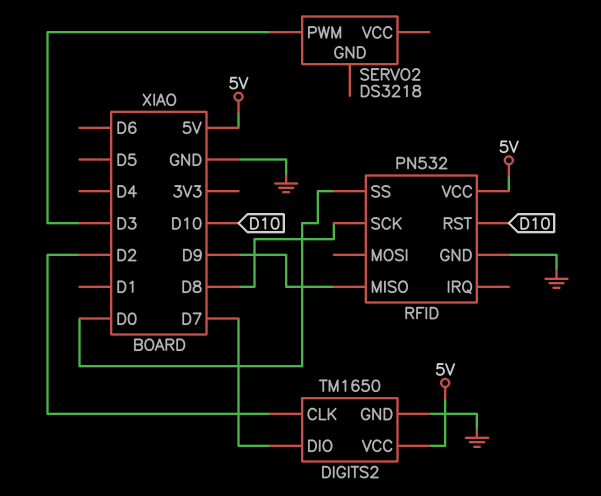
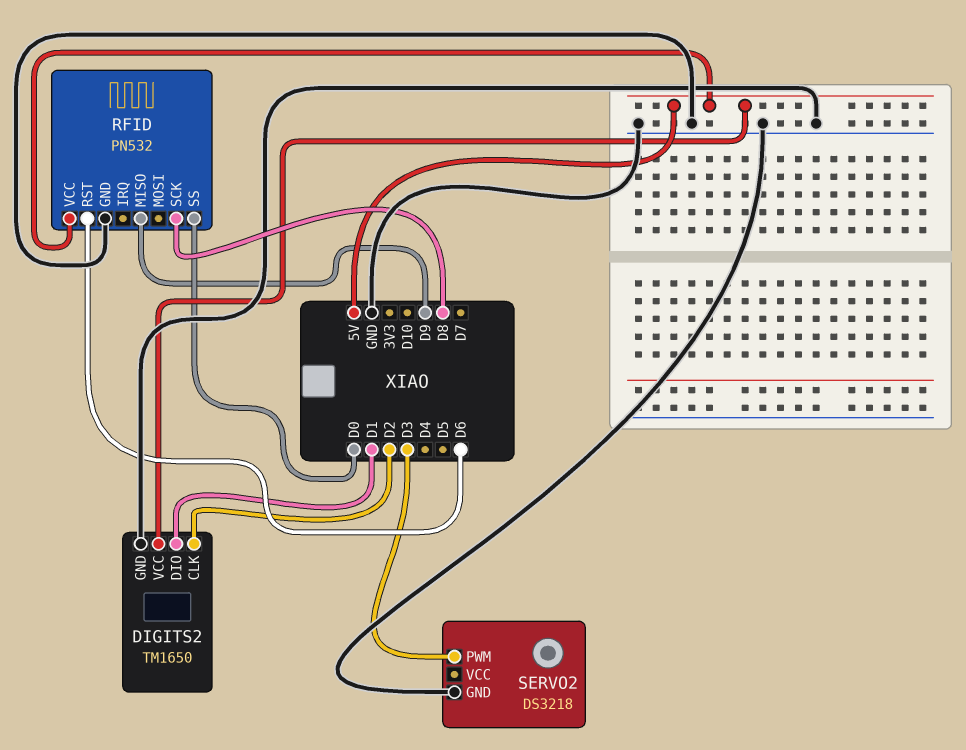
DIGITS2 pin DIO: D7 -> D1
RFID pin RST: D10 -> D6
SERVO2 pin GND: none -> GND

